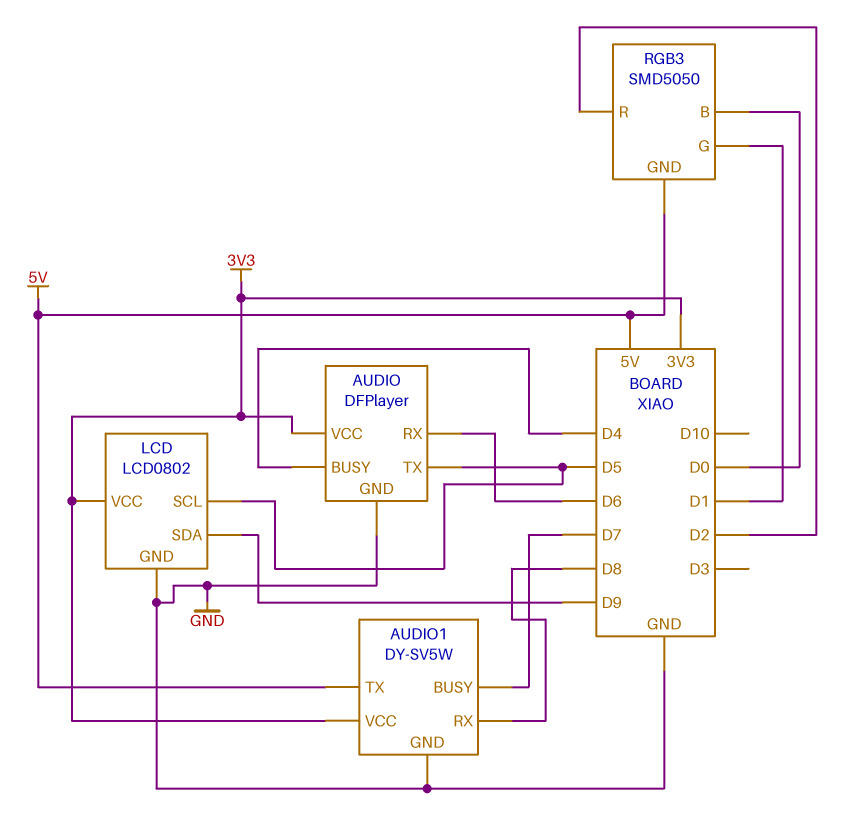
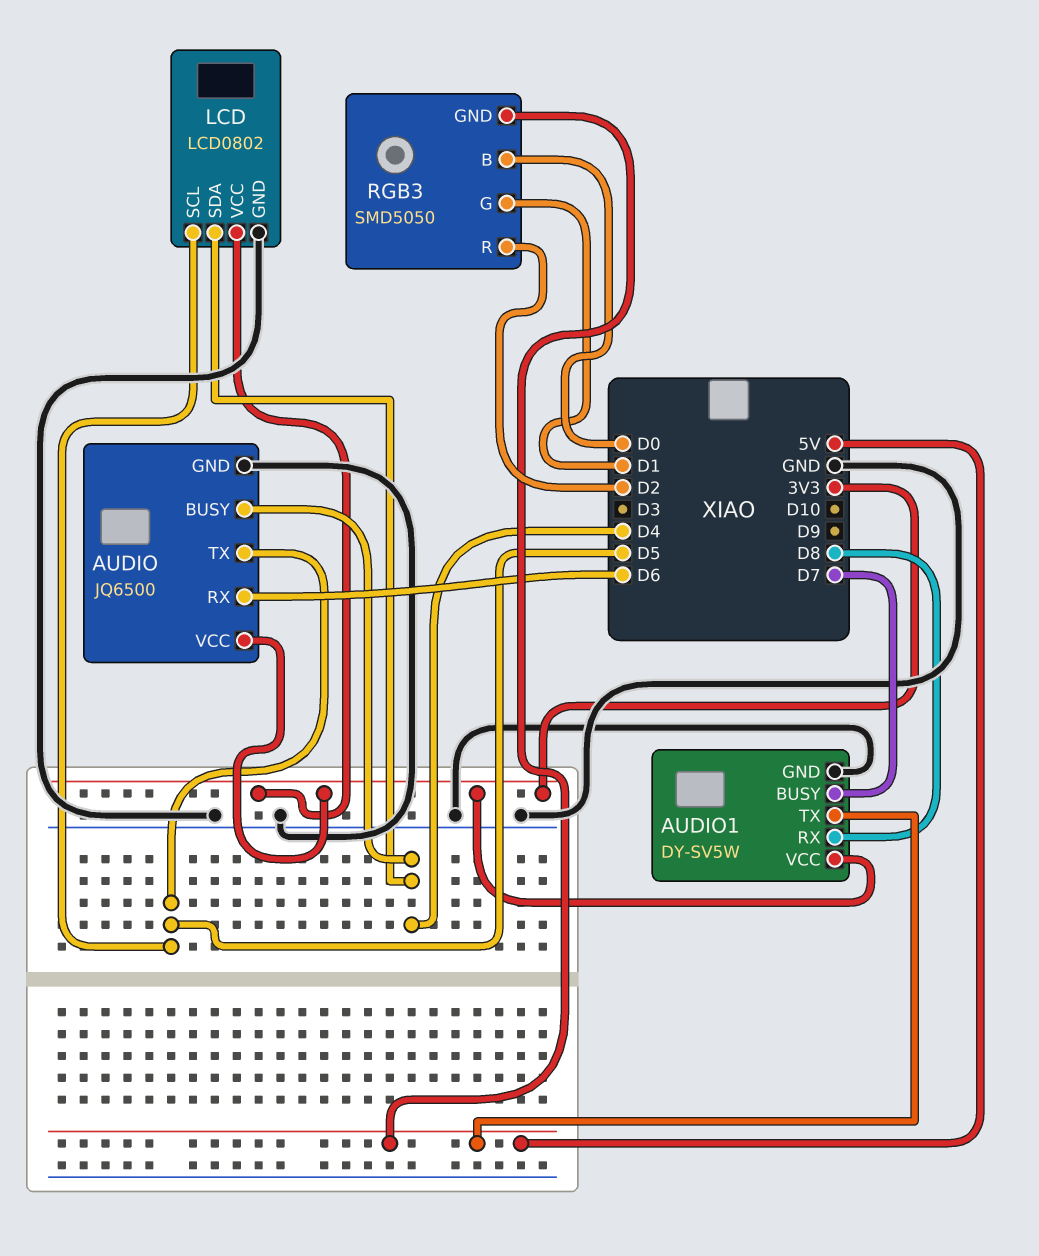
AUDIO: DFPlayer -> JQ6500
LCD pin SDA: D9 -> D4

